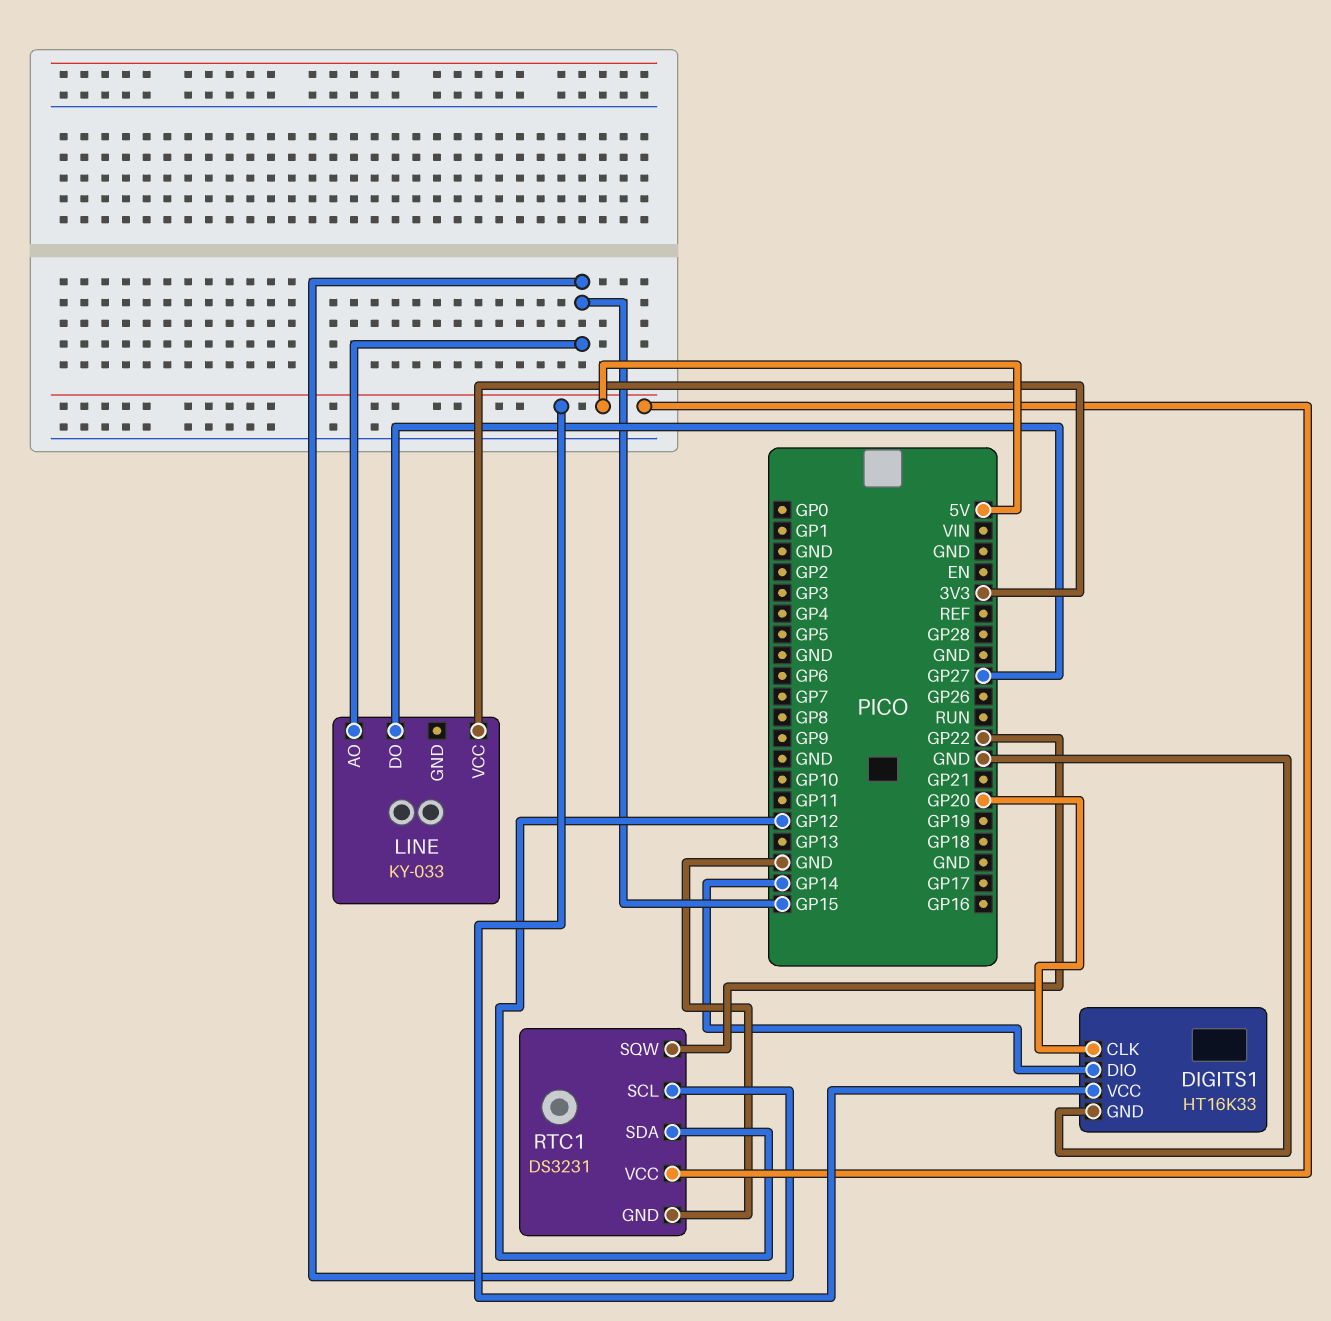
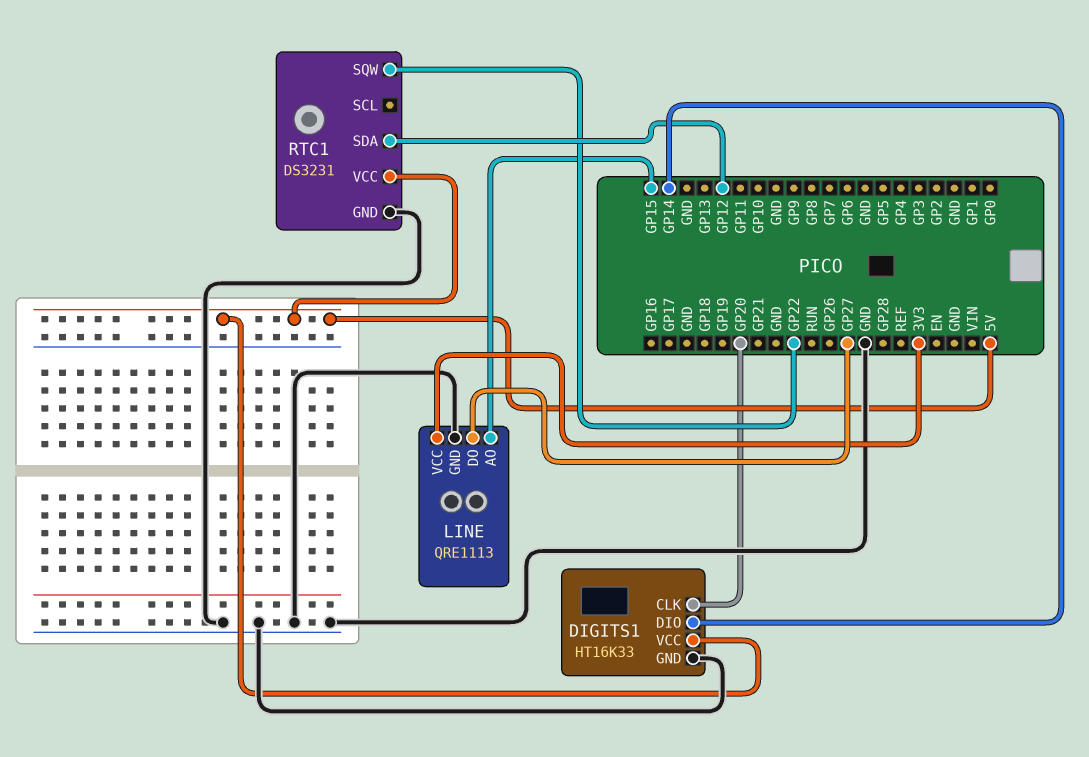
LINE: KY-033 -> QRE1113
LINE pin GND: none -> GND
RTC1 pin SCL: GP15 -> none

